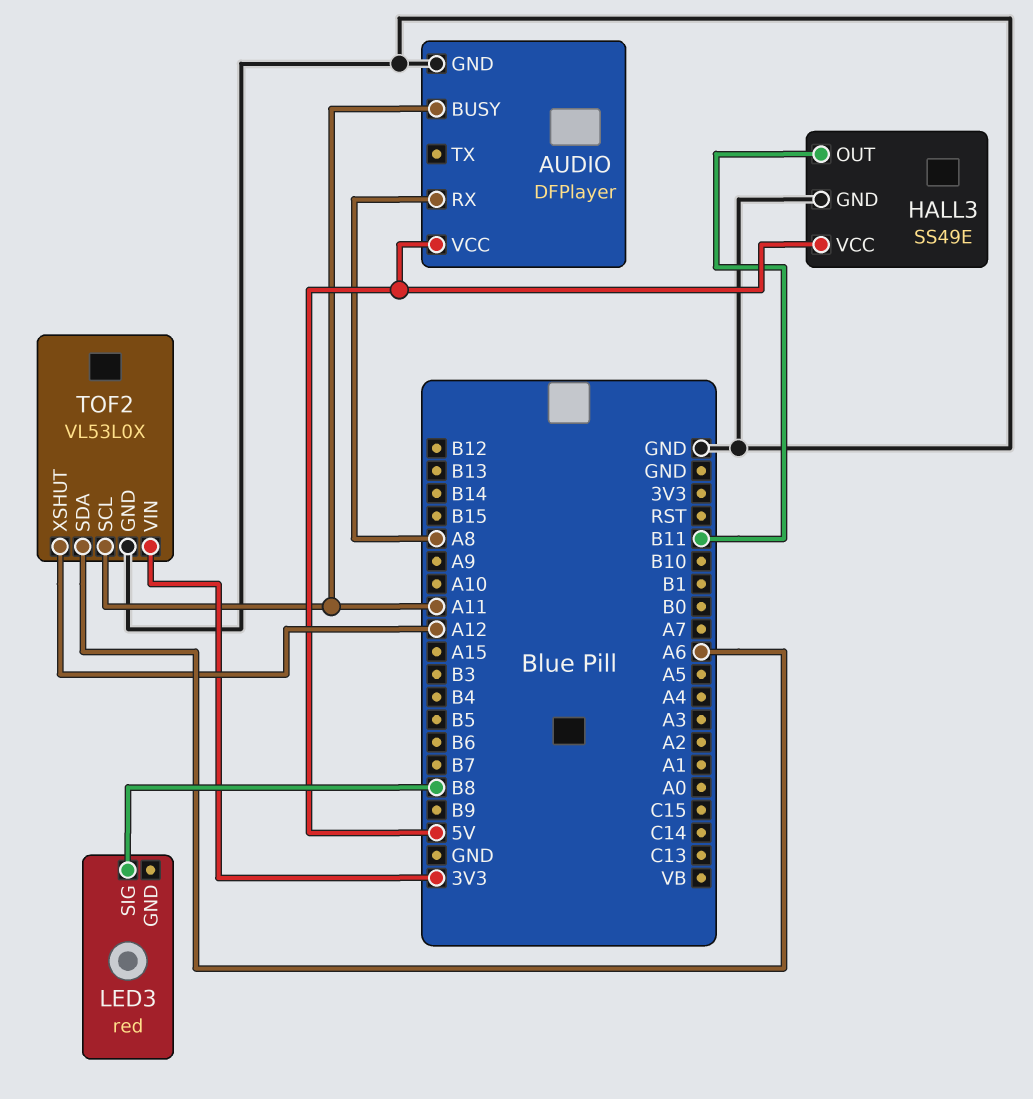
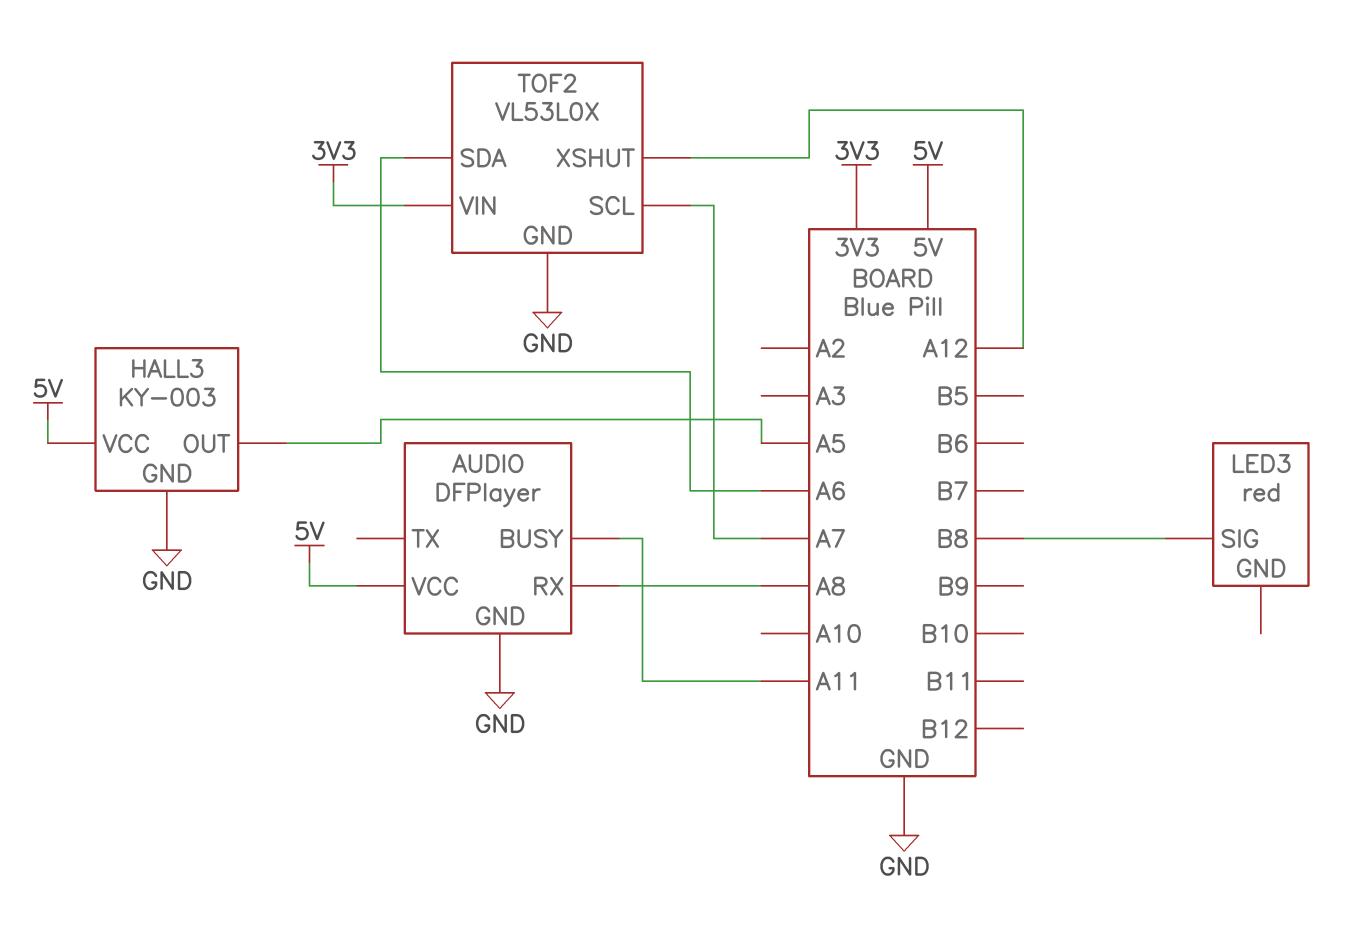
HALL3: SS49E -> KY-003
HALL3 pin OUT: B11 -> A5
TOF2 pin SCL: A11 -> A7

